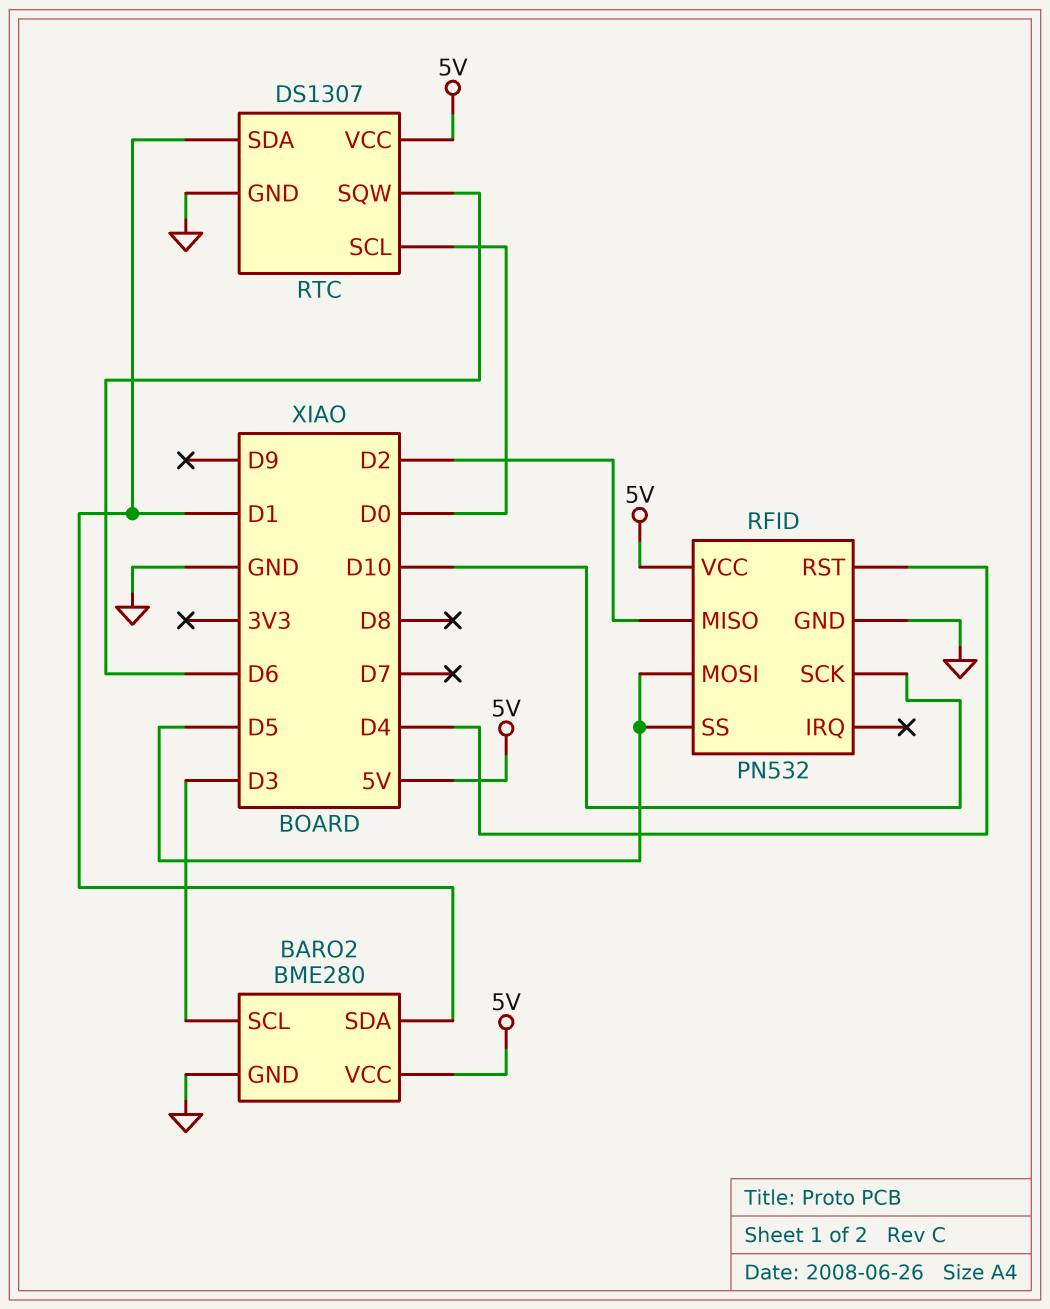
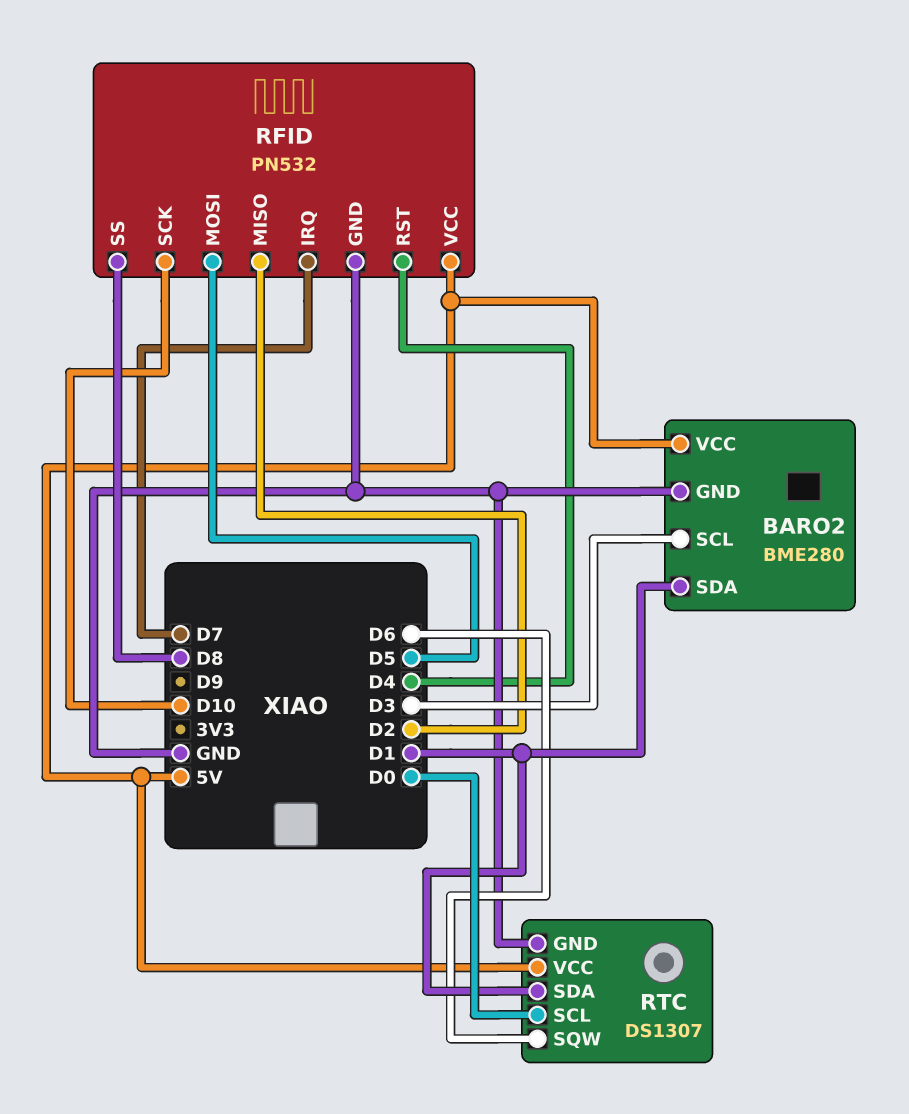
RFID pin IRQ: none -> D7
RFID pin SS: D5 -> D8

